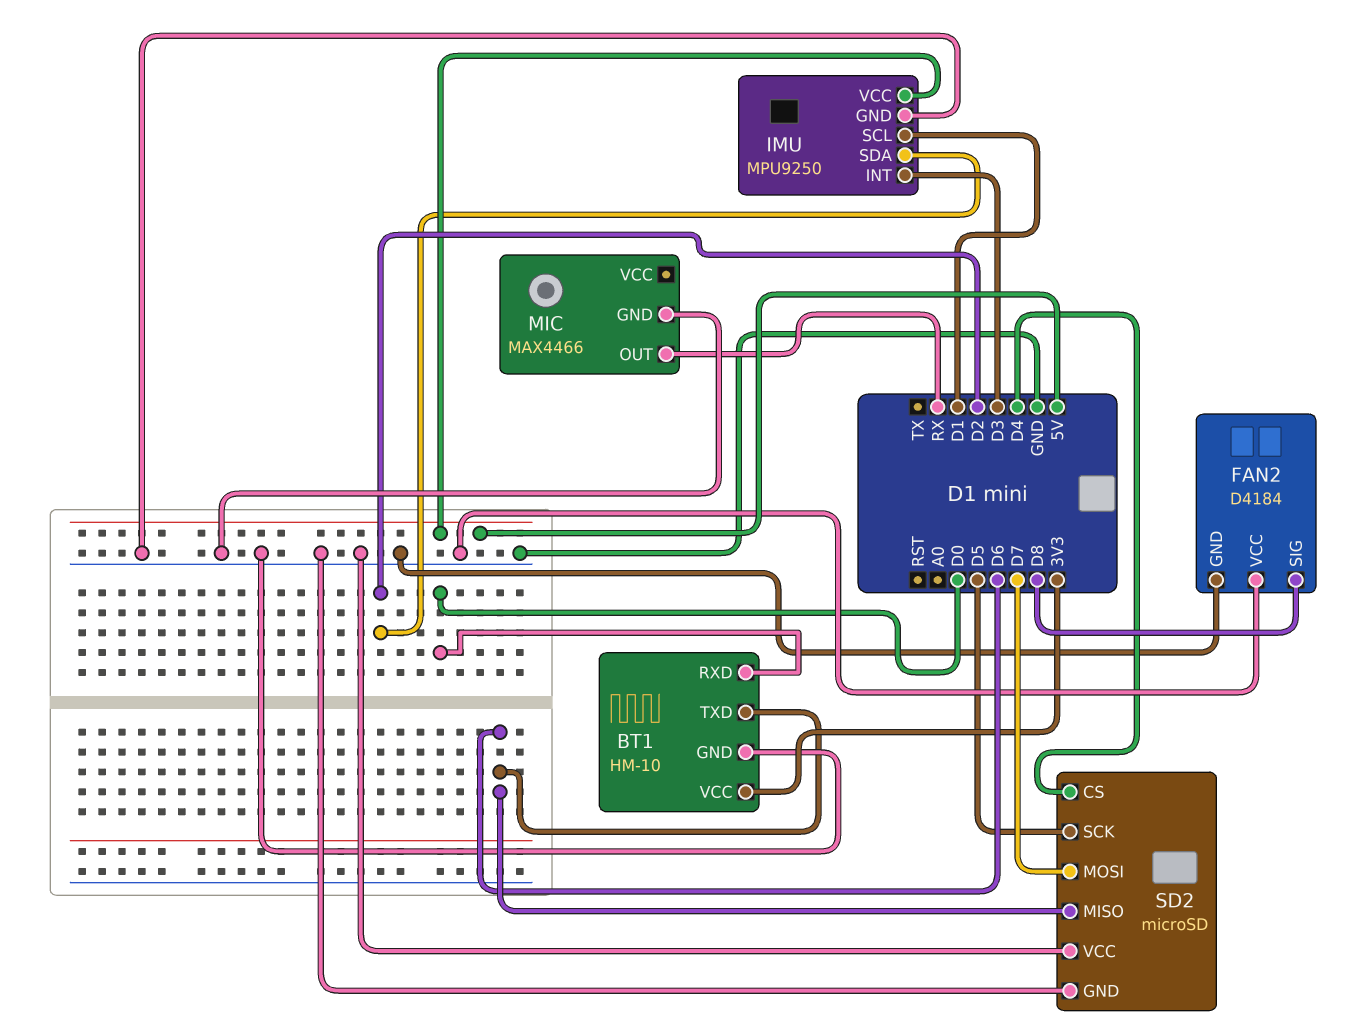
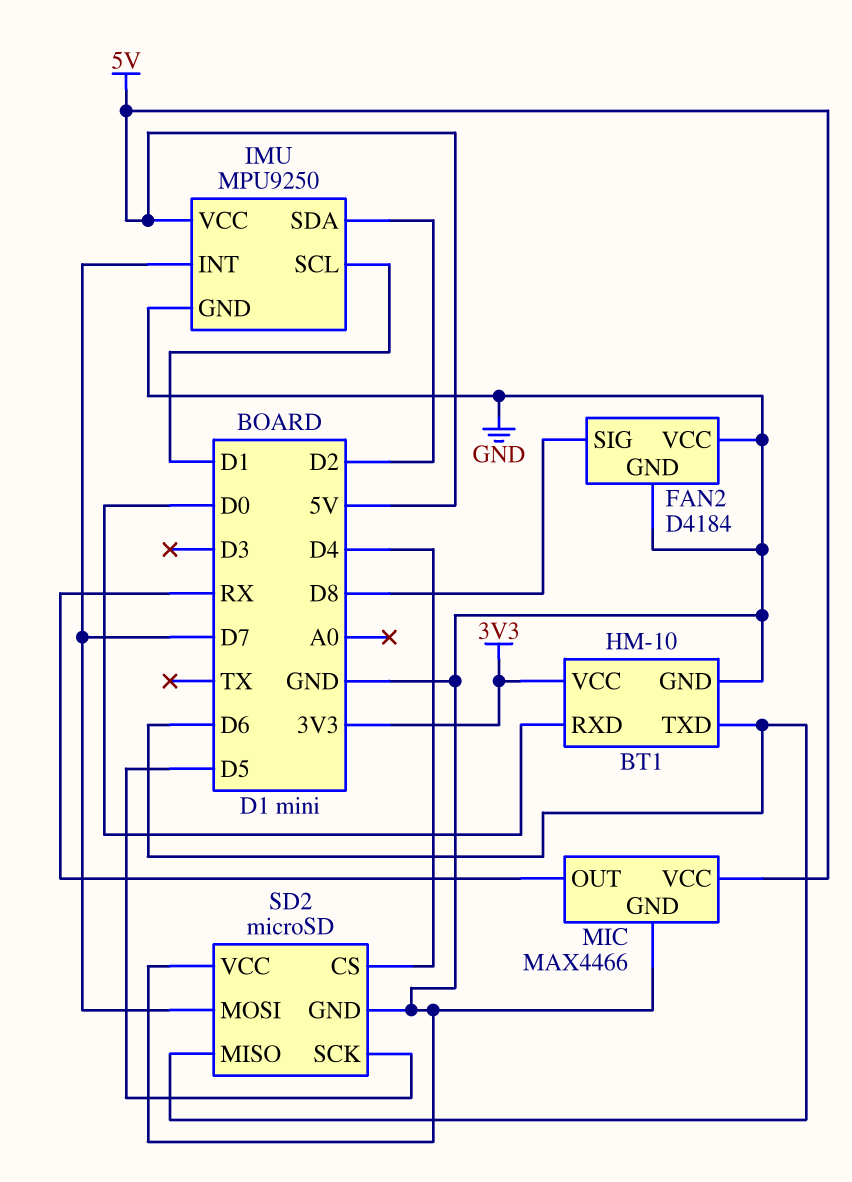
IMU pin INT: D3 -> D7
MIC pin VCC: none -> 5V

